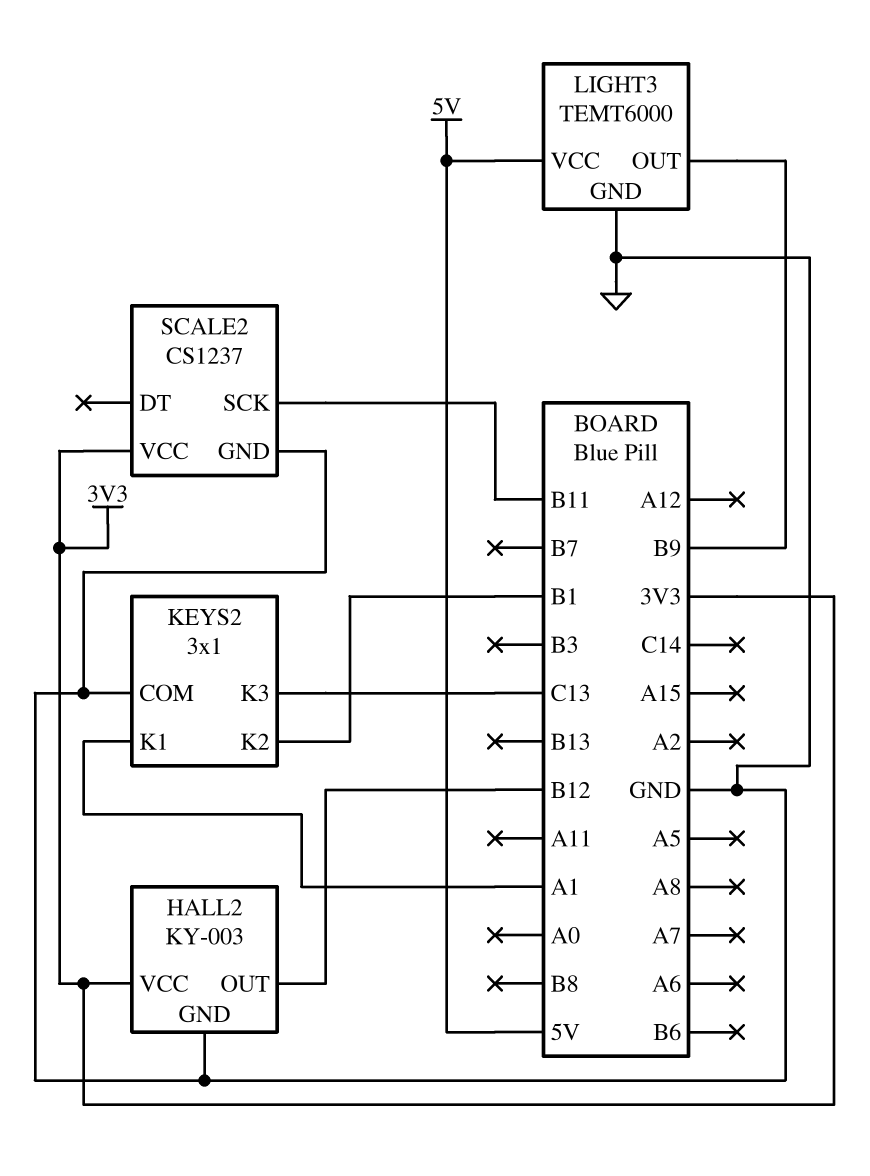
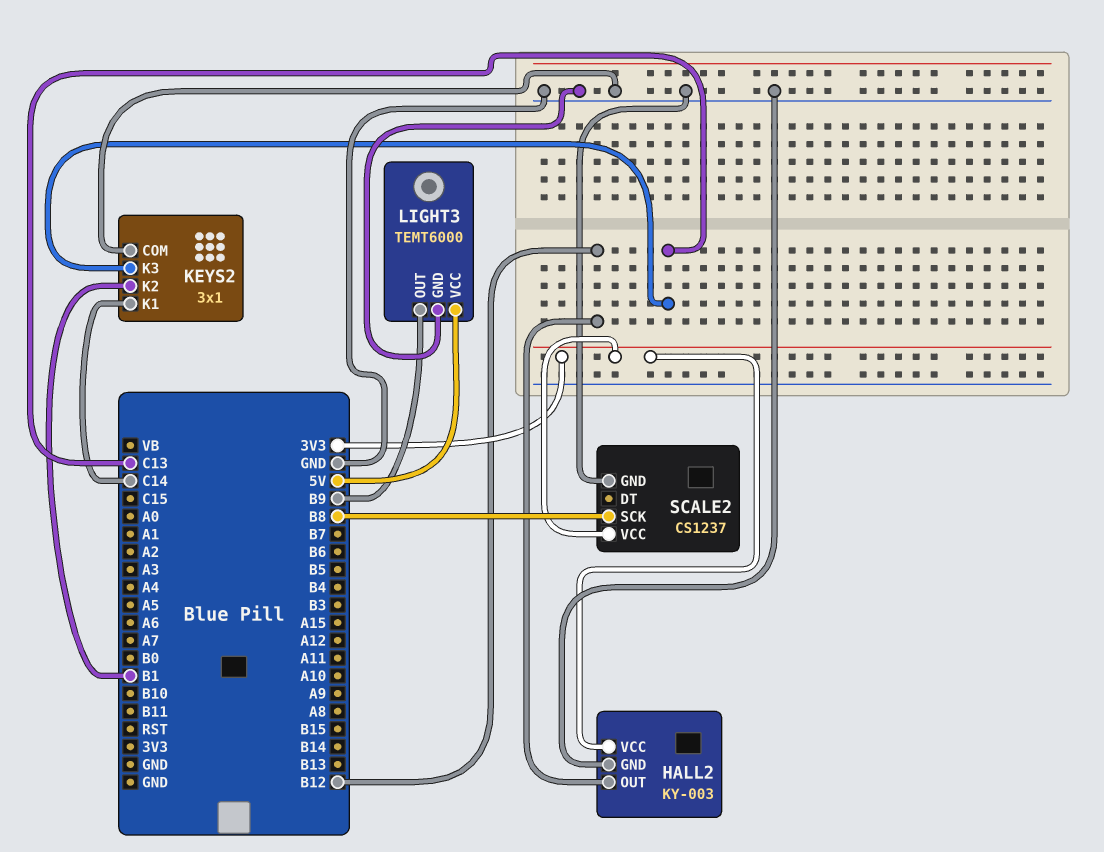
KEYS2 pin K1: A1 -> C14
SCALE2 pin SCK: B11 -> B8

